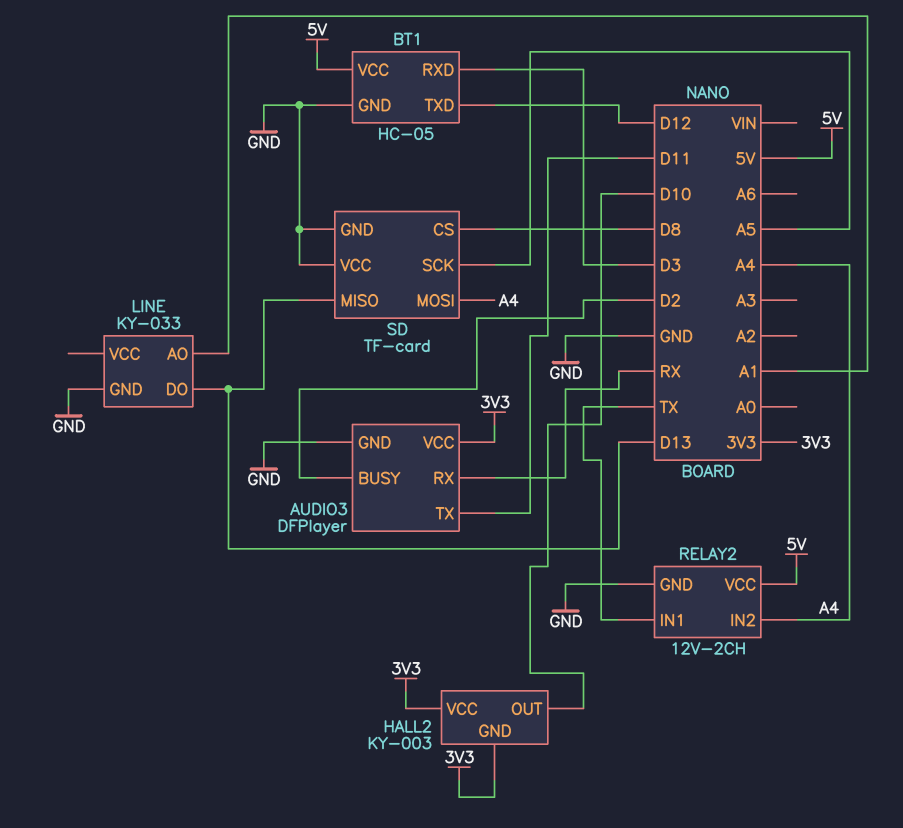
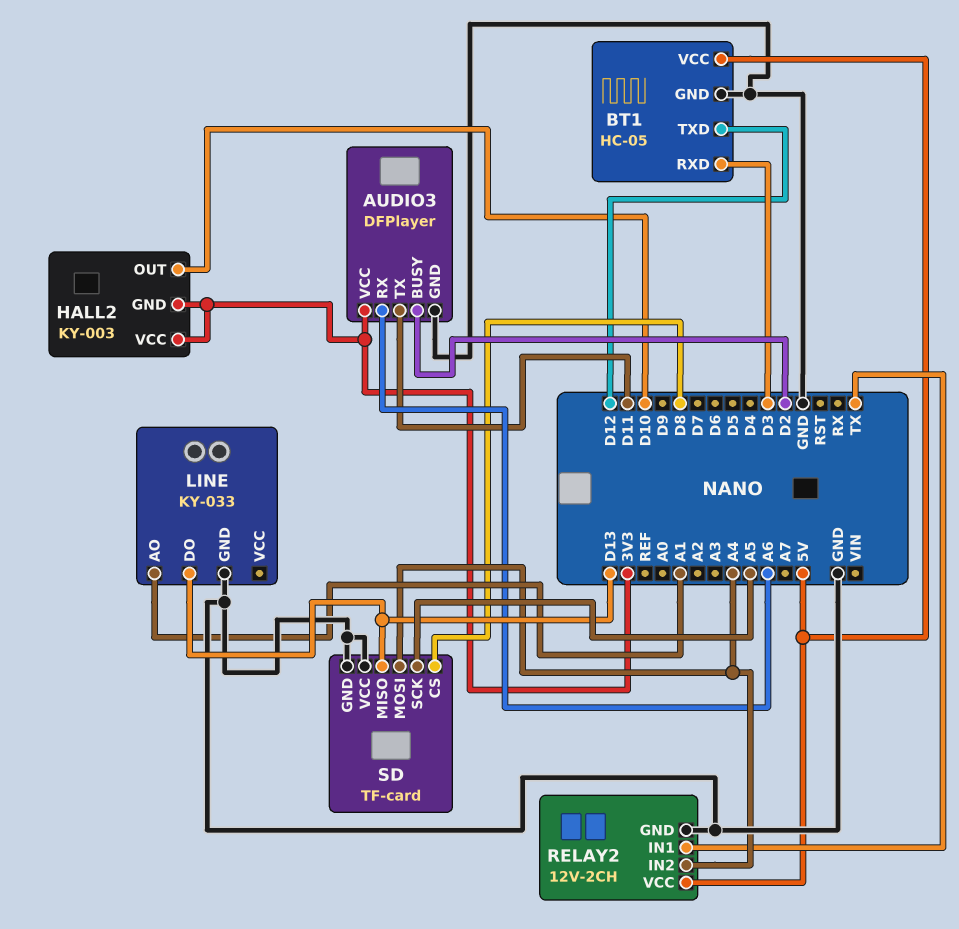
AUDIO3 pin RX: RX -> A6

